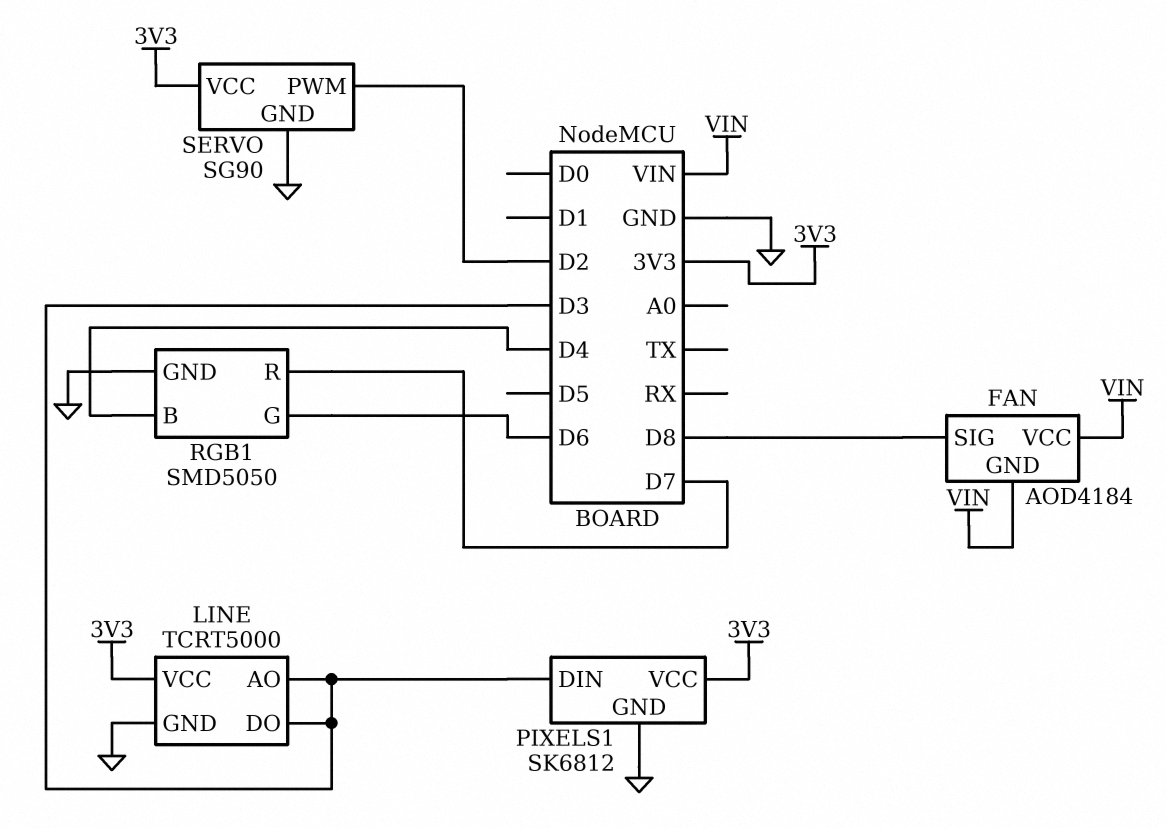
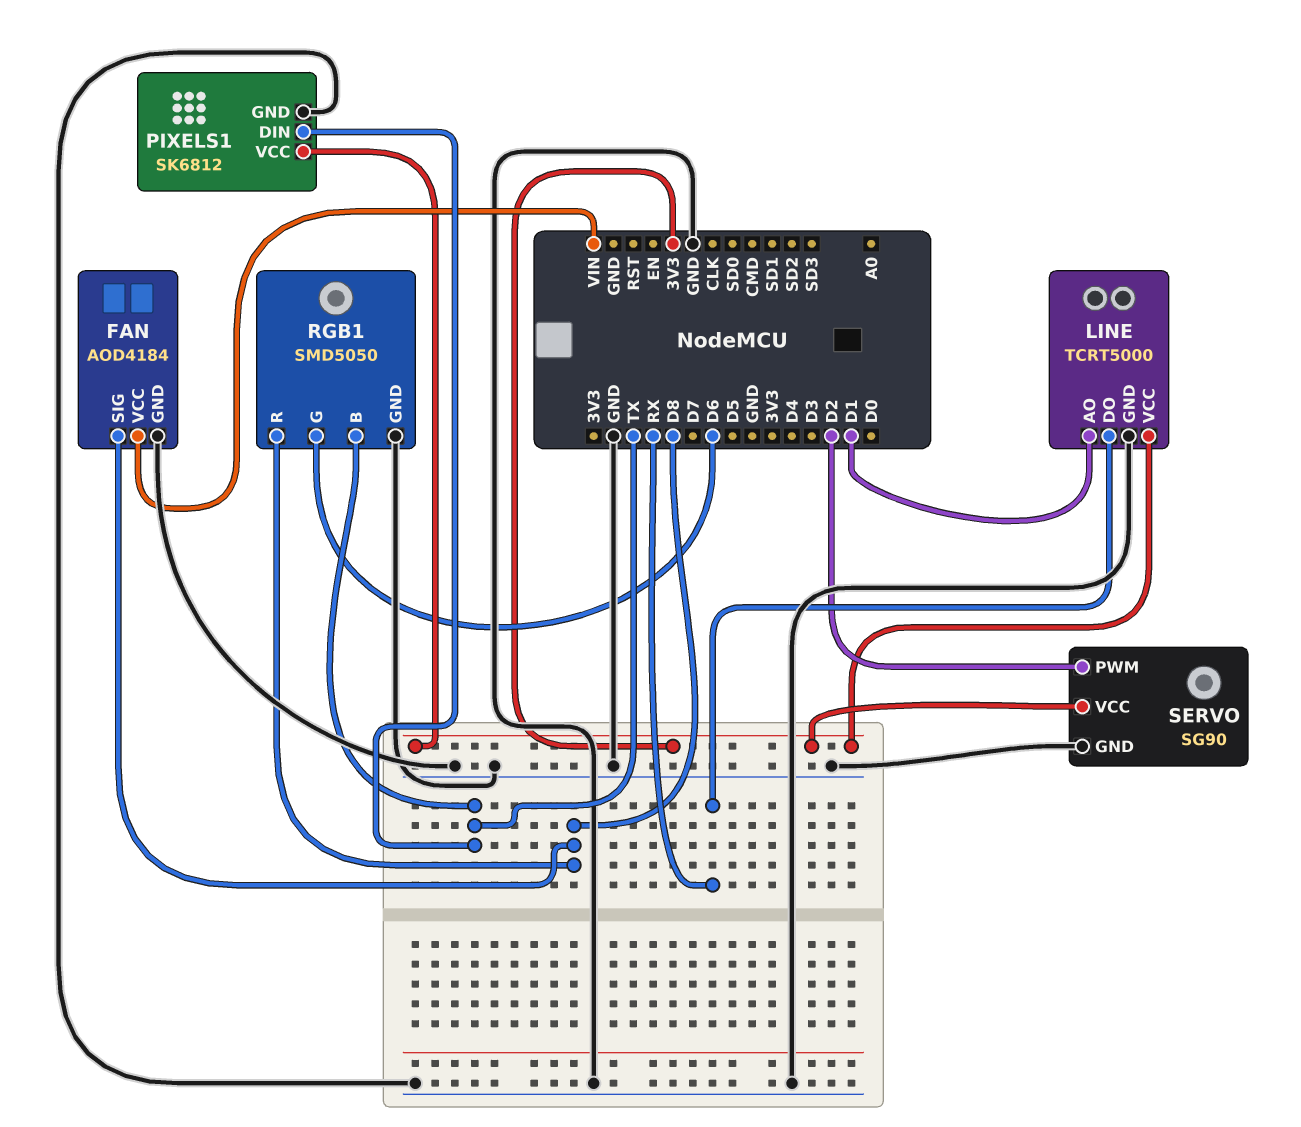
FAN pin GND: VIN -> GND
LINE pin AO: D3 -> D1
LINE pin DO: D3 -> RX
PIXELS1 pin DIN: D3 -> TX
RGB1 pin B: D4 -> TX
RGB1 pin R: D7 -> D8

